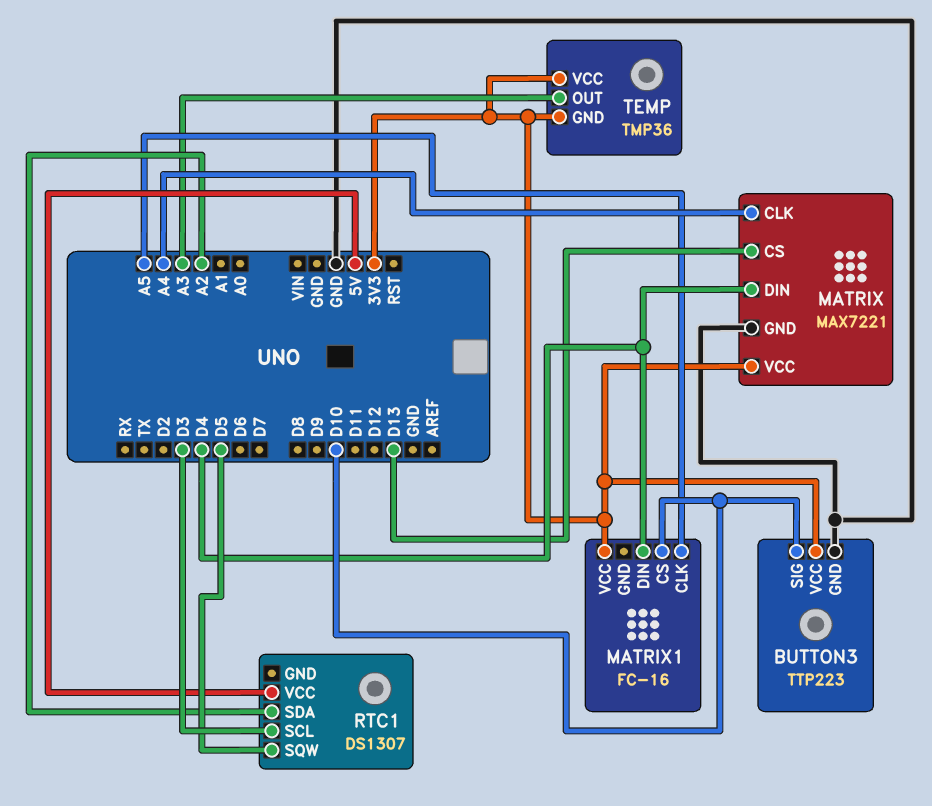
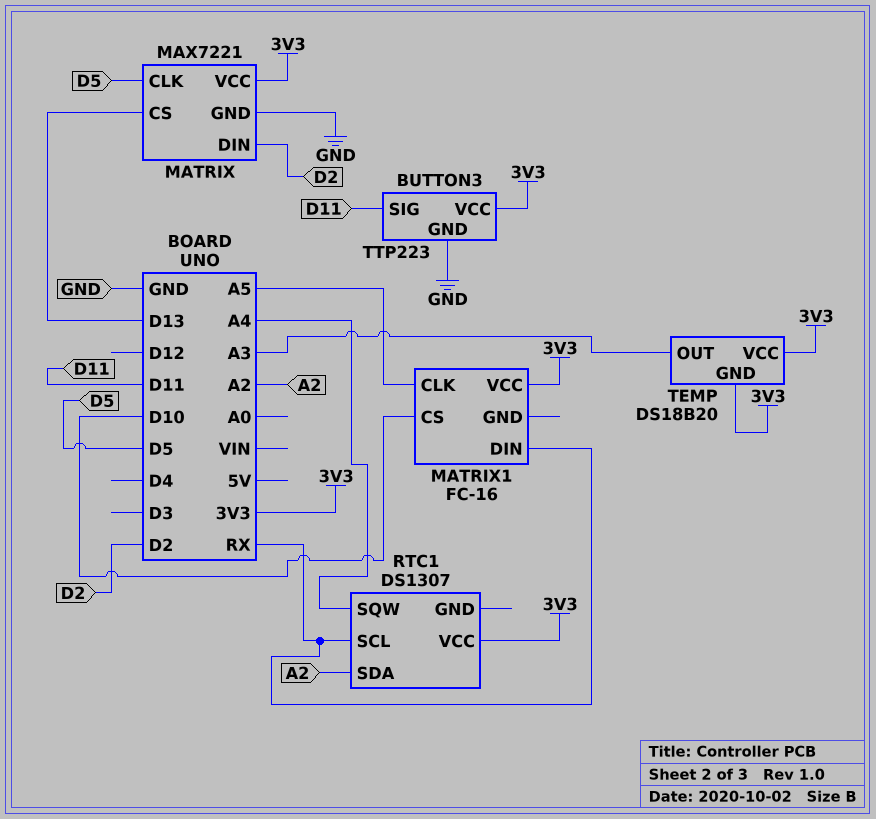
BUTTON3 pin SIG: D10 -> D11
MATRIX pin CLK: A4 -> D5
MATRIX pin DIN: D4 -> D2
MATRIX1 pin DIN: D4 -> RX
RTC1 pin SCL: D3 -> RX
RTC1 pin SQW: D5 -> A4
RTC1 pin VCC: 5V -> 3V3
TEMP: TMP36 -> DS18B20

